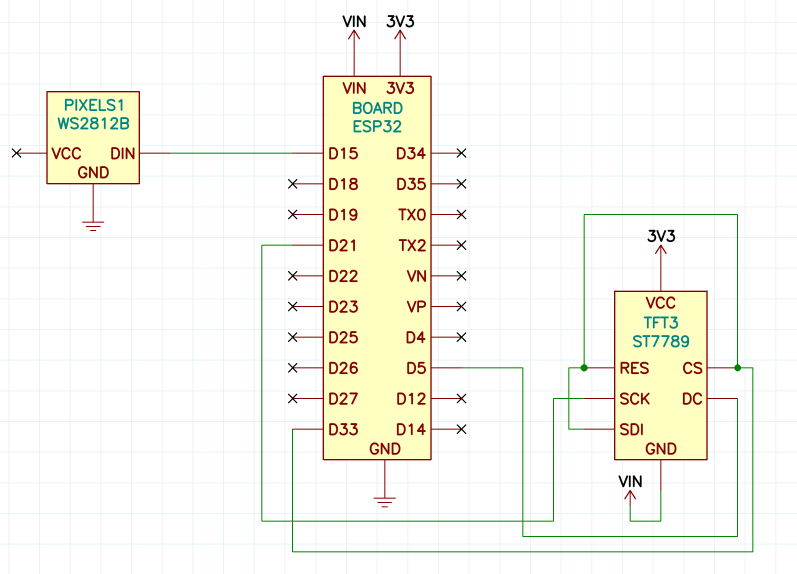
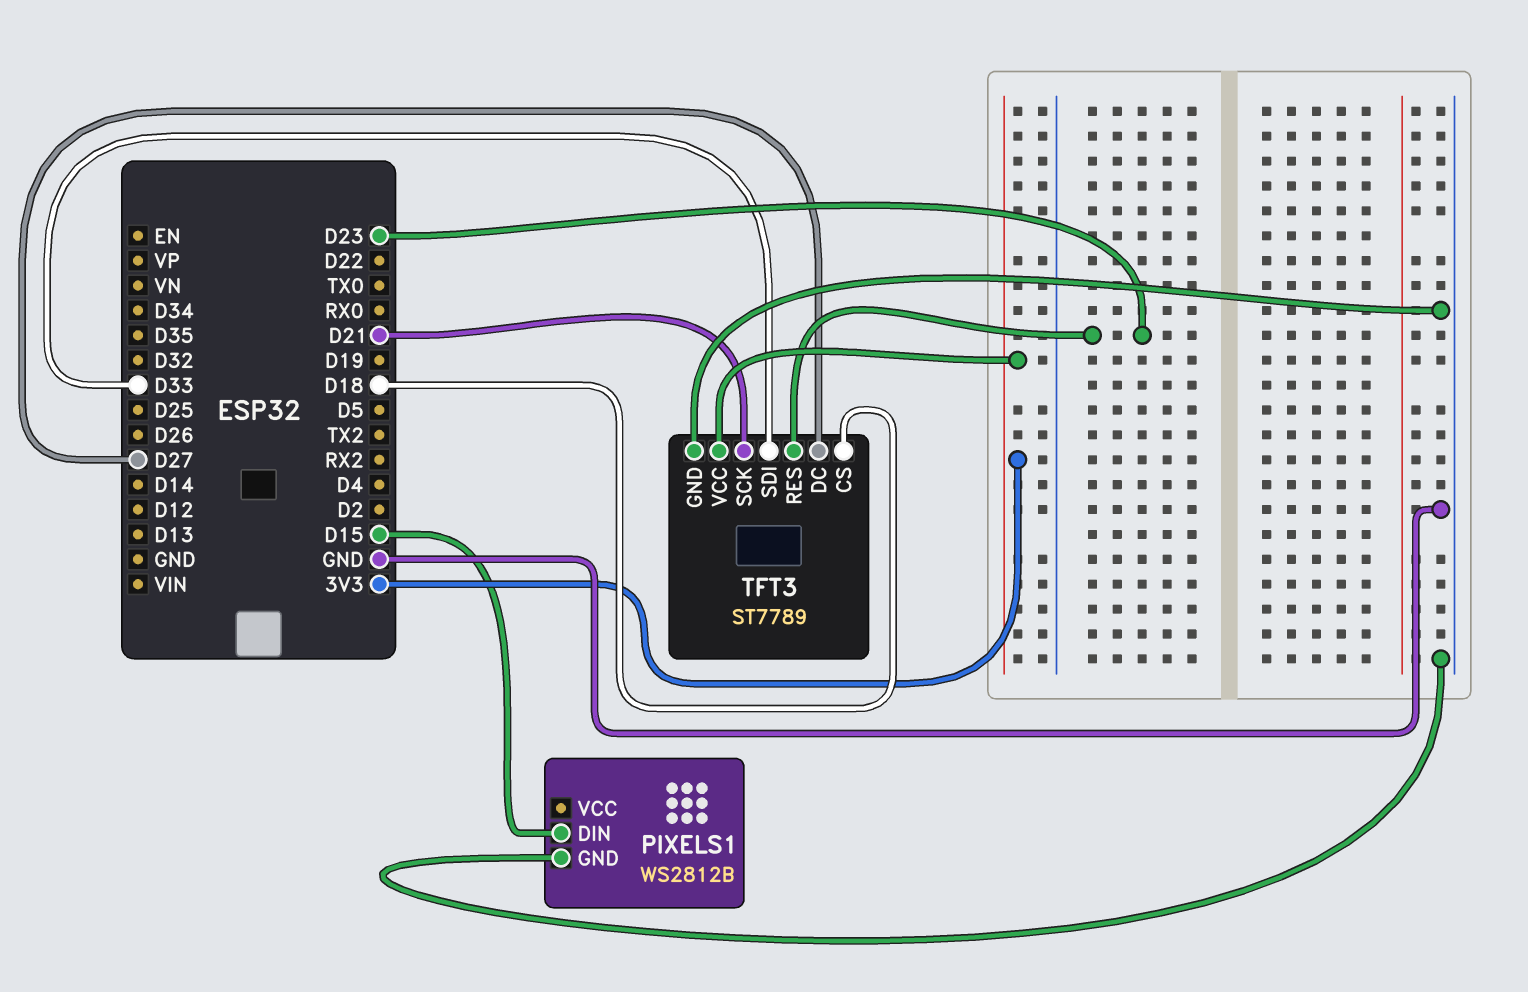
TFT3 pin CS: D33 -> D18
TFT3 pin DC: D5 -> D27
TFT3 pin GND: VIN -> GND
TFT3 pin RES: D33 -> D23

